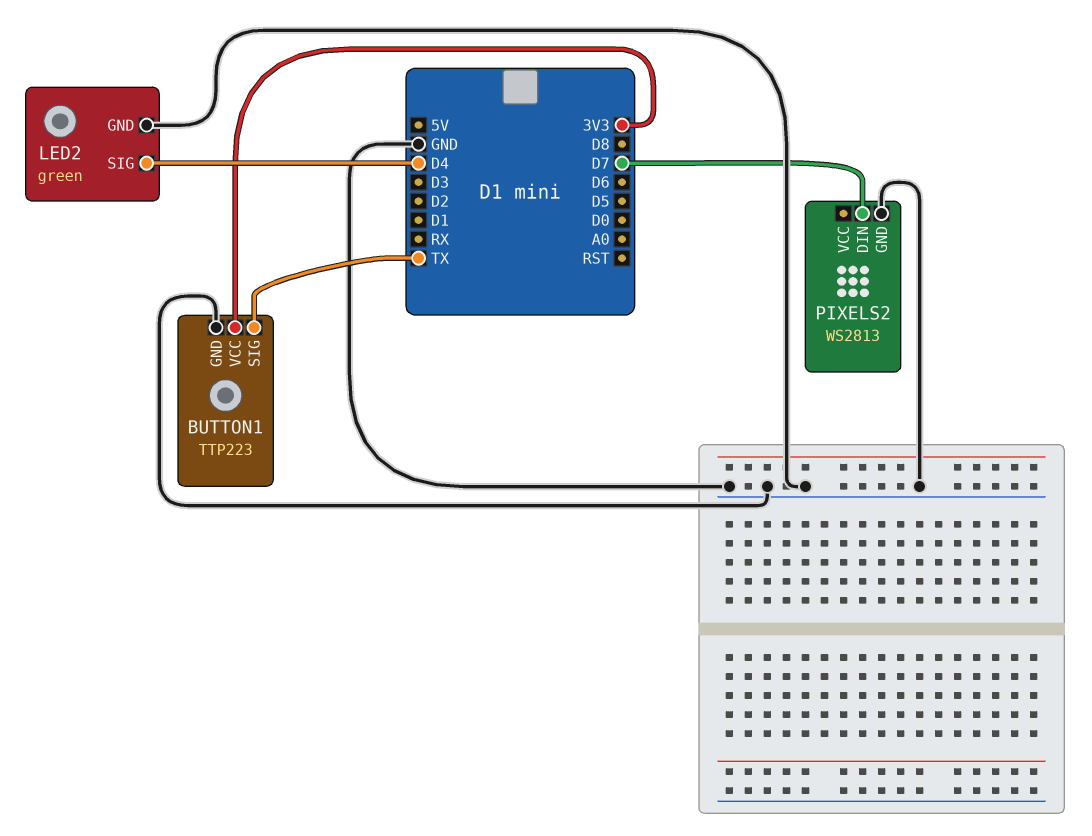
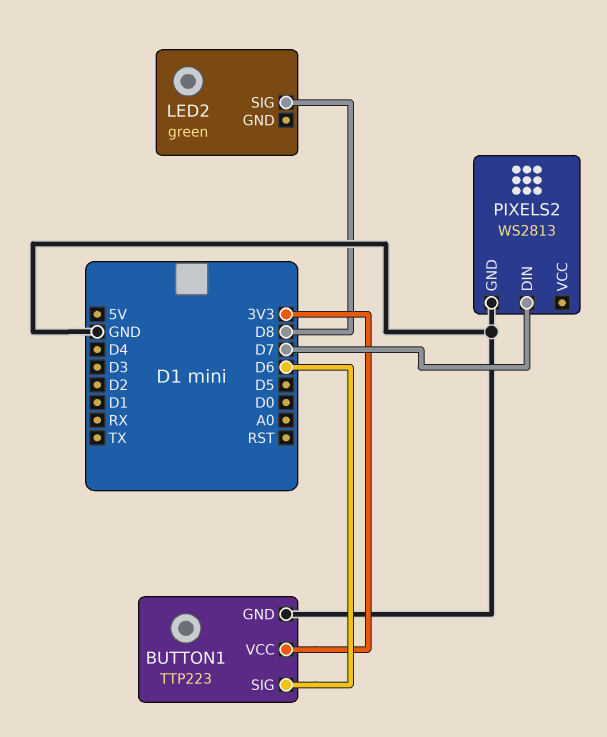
BUTTON1 pin SIG: TX -> D6
LED2 pin GND: GND -> none
LED2 pin SIG: D4 -> D8

